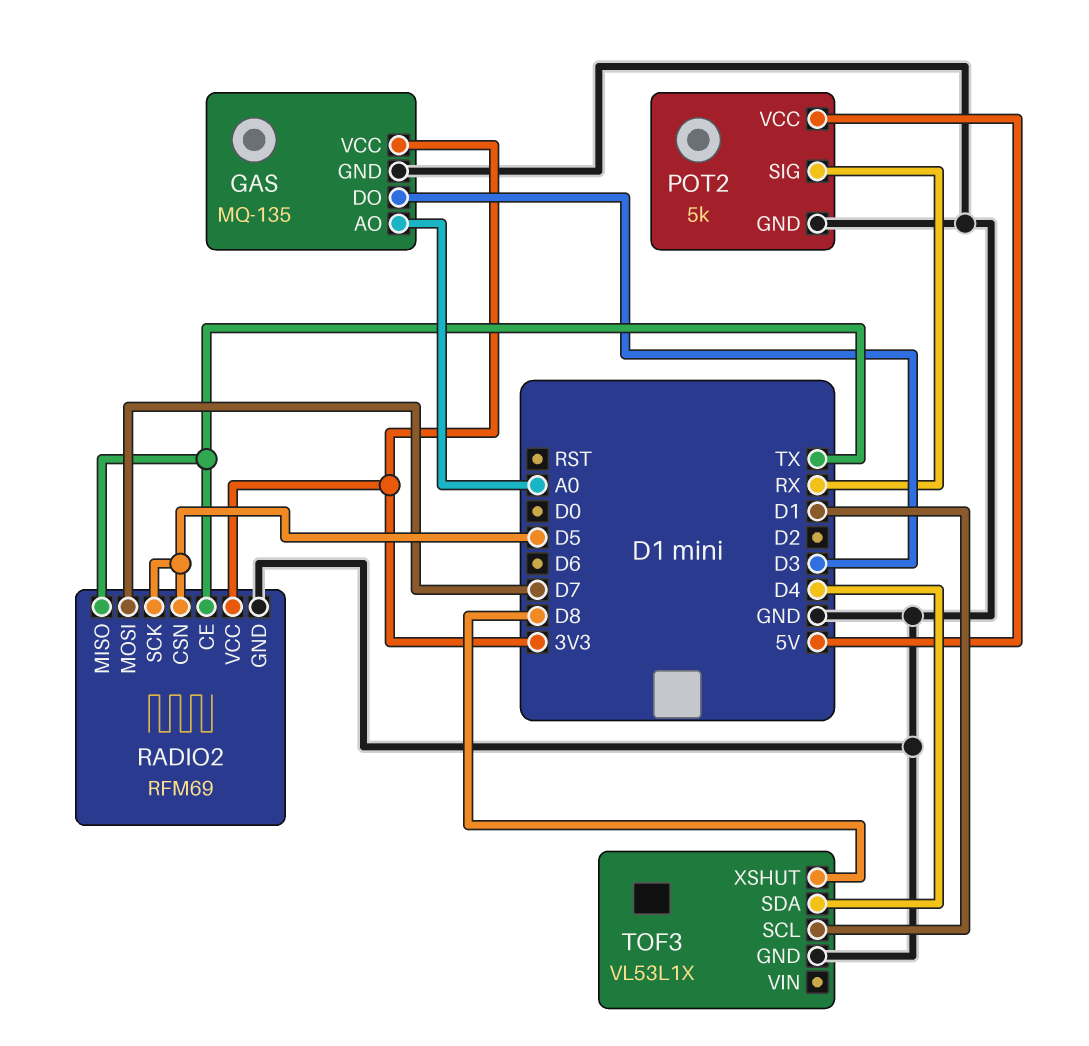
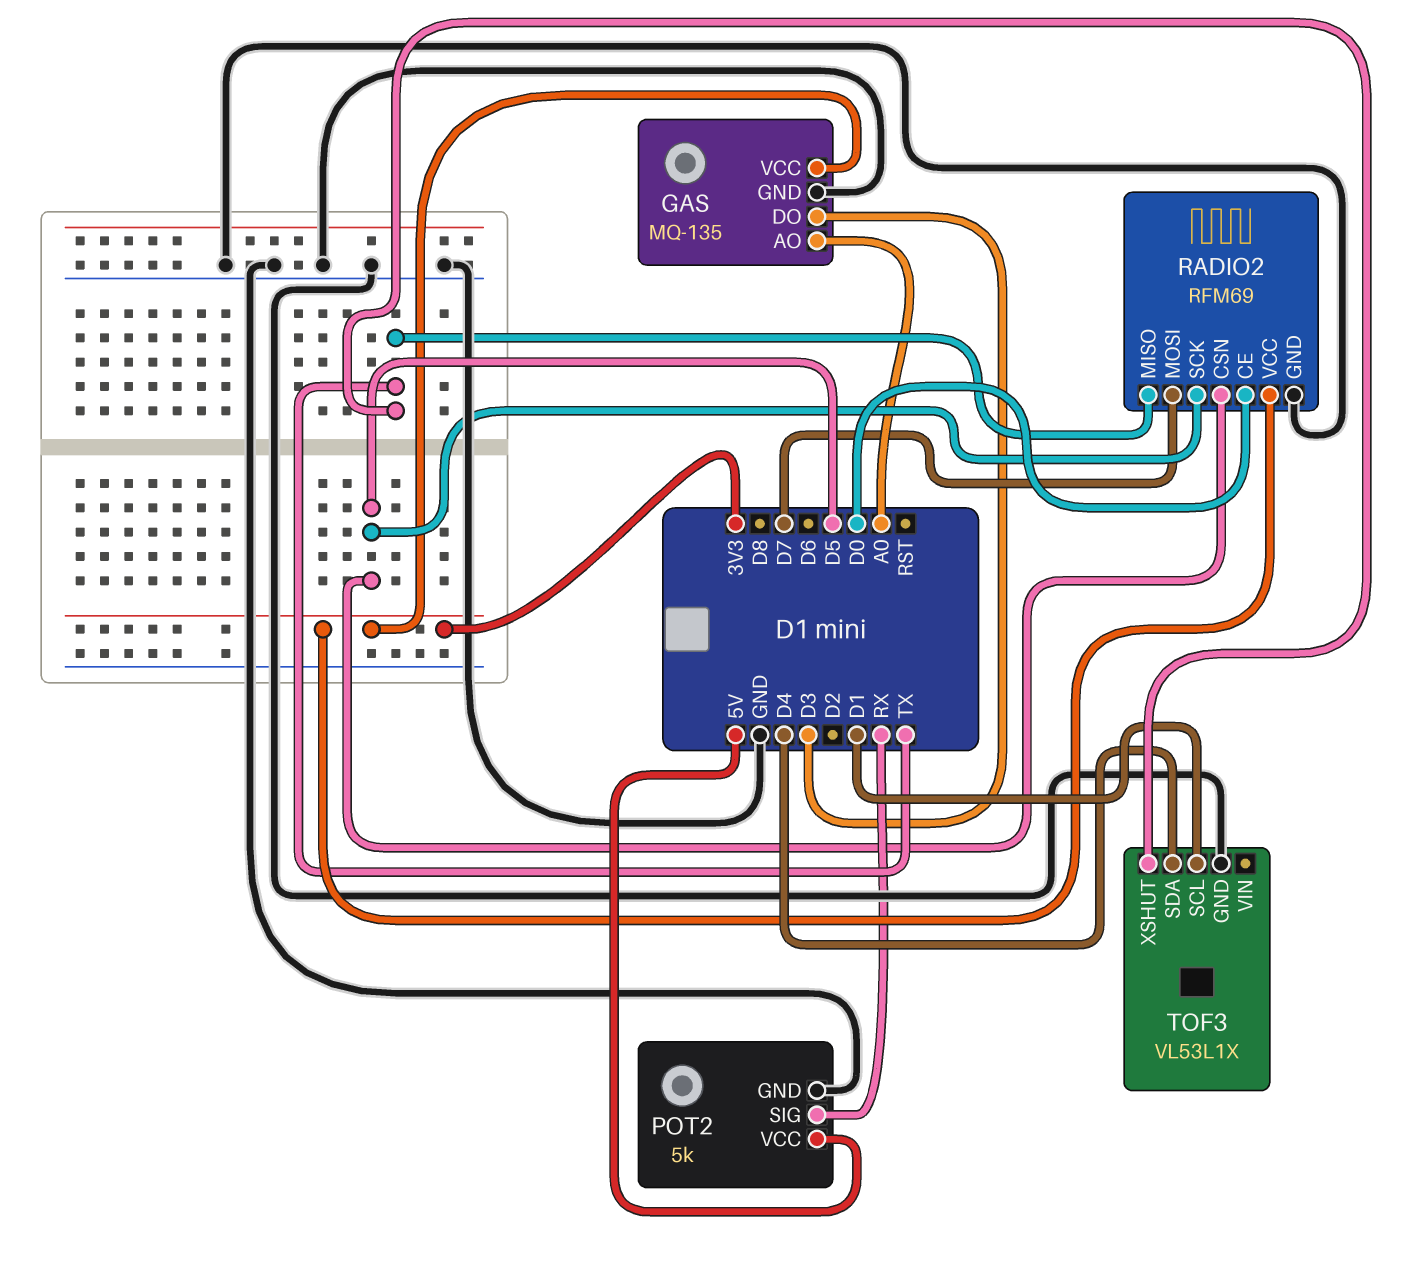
RADIO2 pin CE: TX -> D0
TOF3 pin XSHUT: D8 -> TX

